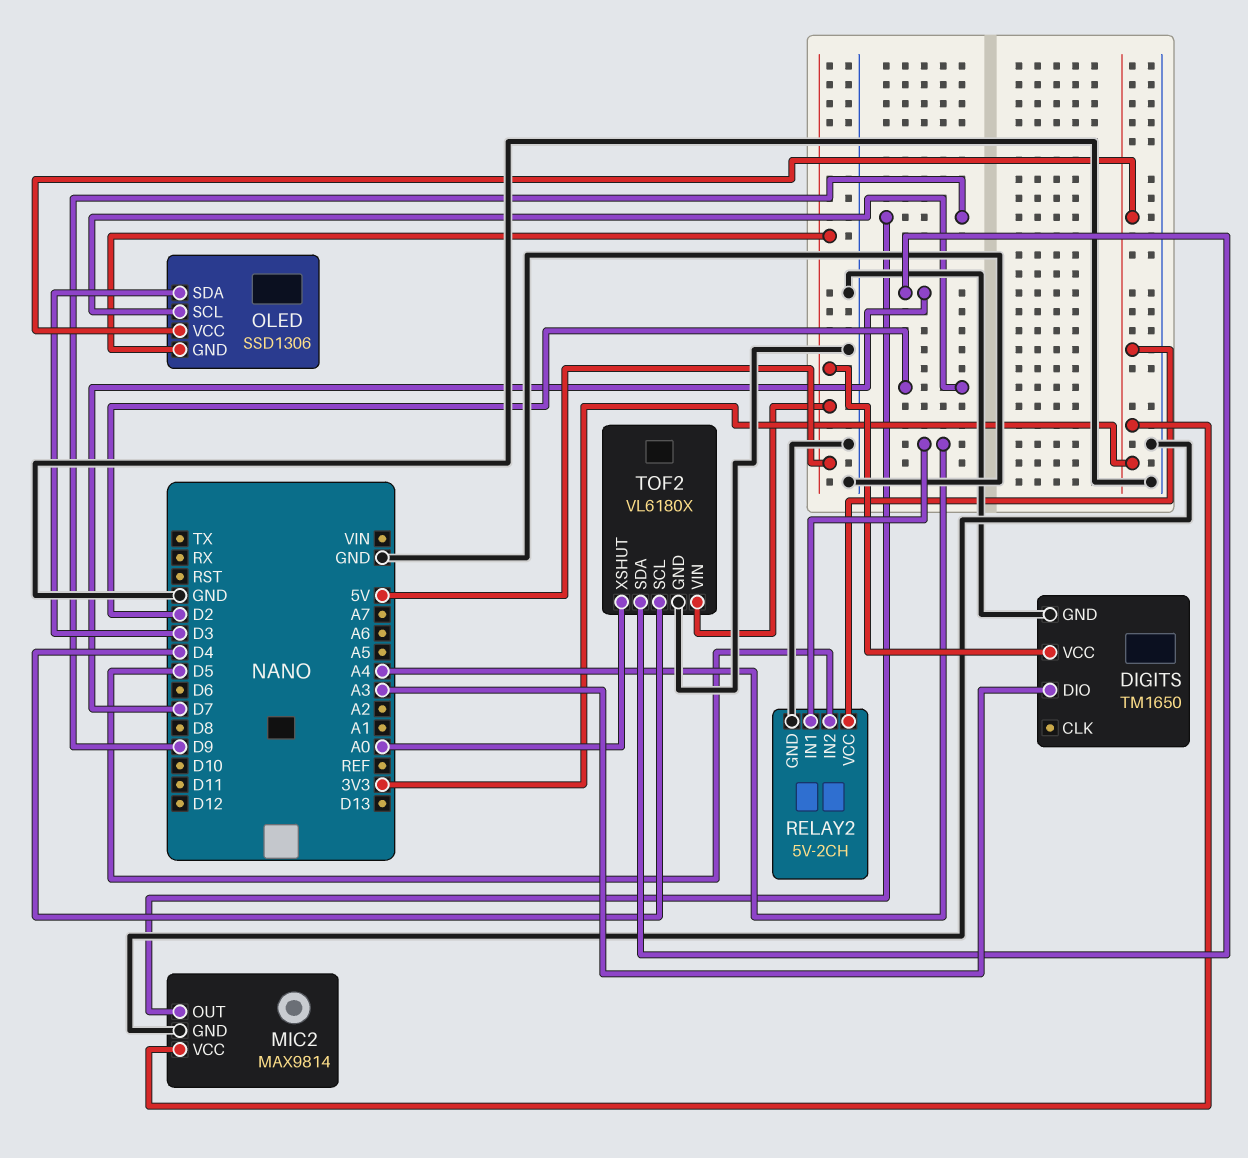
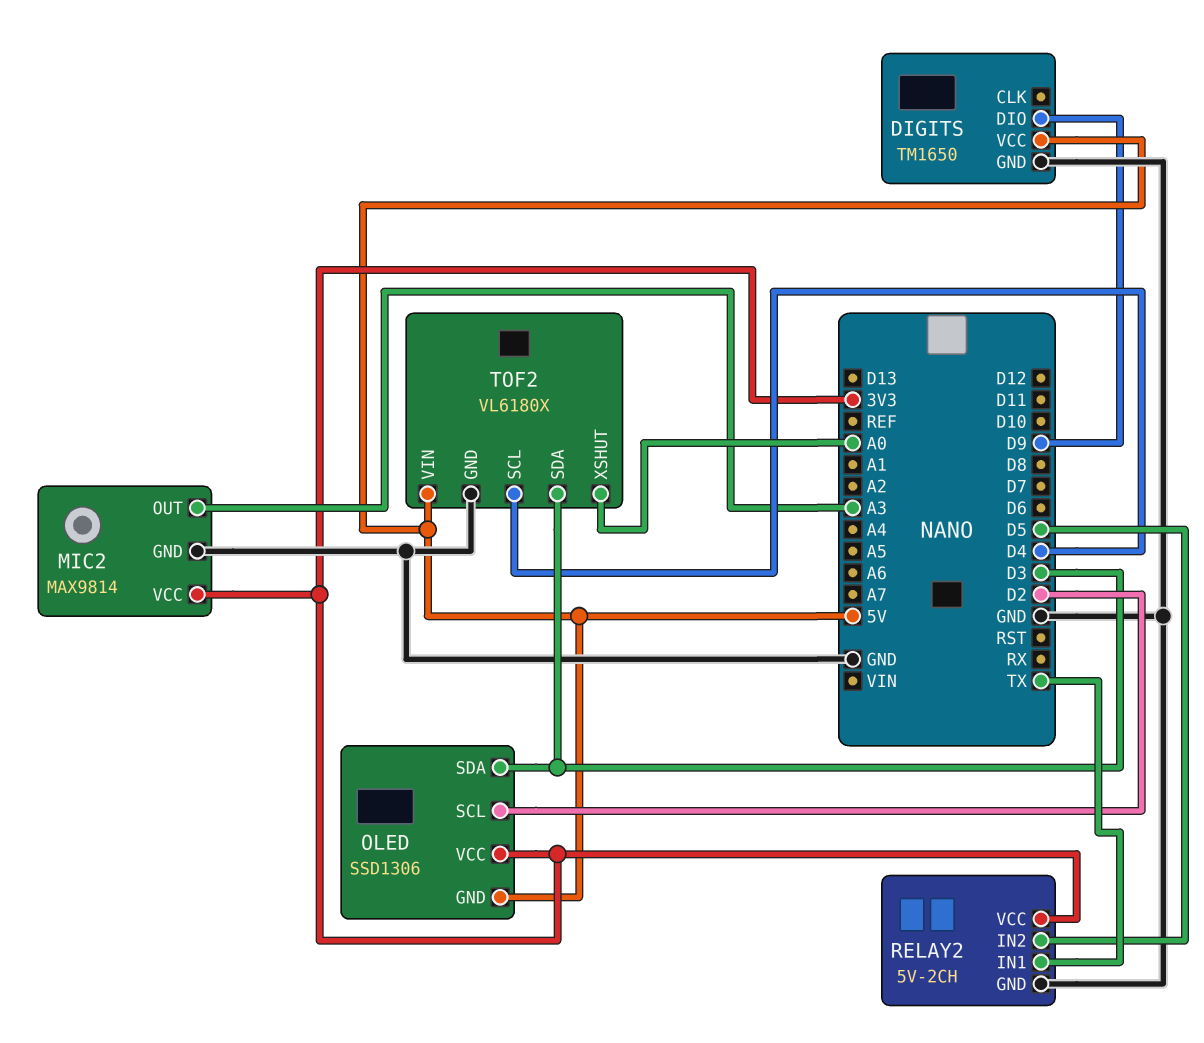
DIGITS pin DIO: A3 -> D9
MIC2 pin OUT: D9 -> A3
RELAY2 pin IN1: A4 -> TX
TOF2 pin SDA: D7 -> D3

